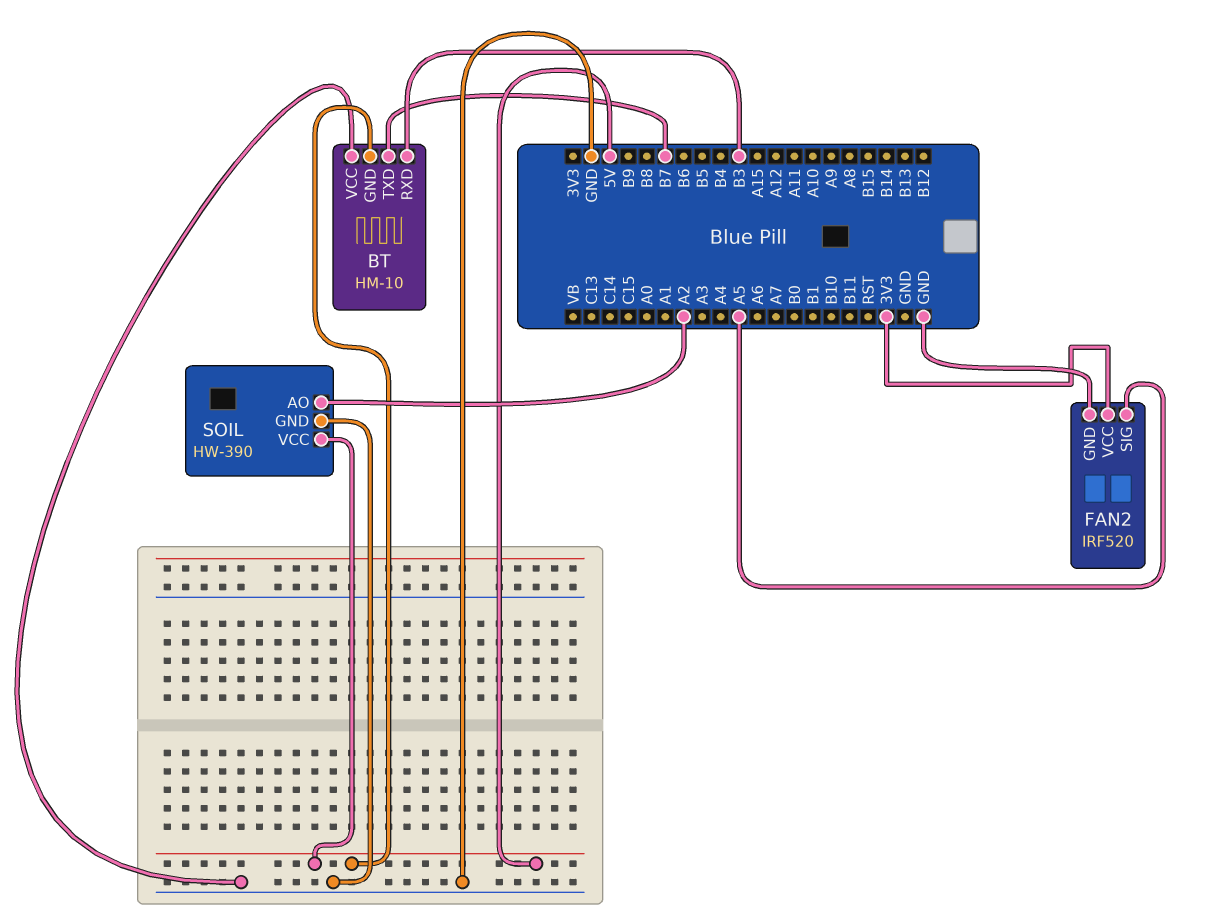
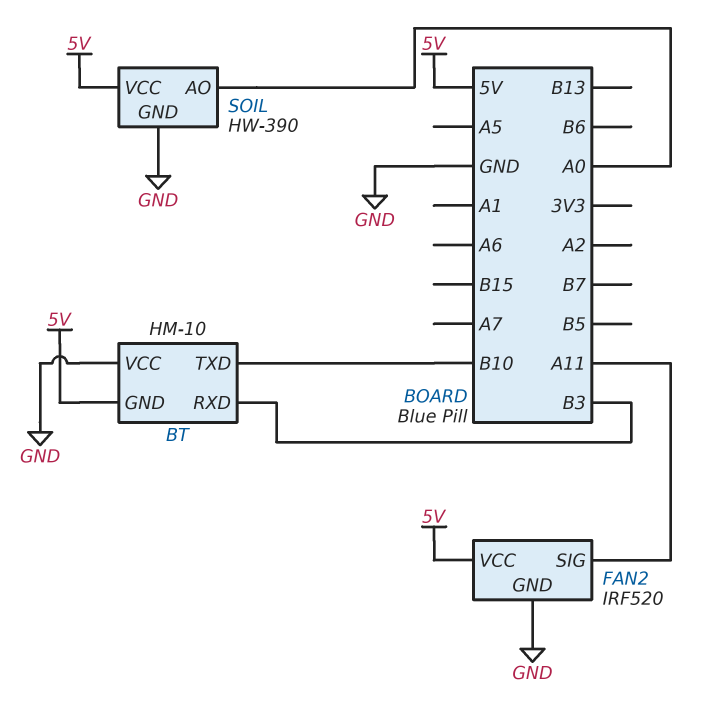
BT pin TXD: B7 -> B10
FAN2 pin SIG: A5 -> A11
FAN2 pin VCC: 3V3 -> 5V
SOIL pin AO: A2 -> A0

